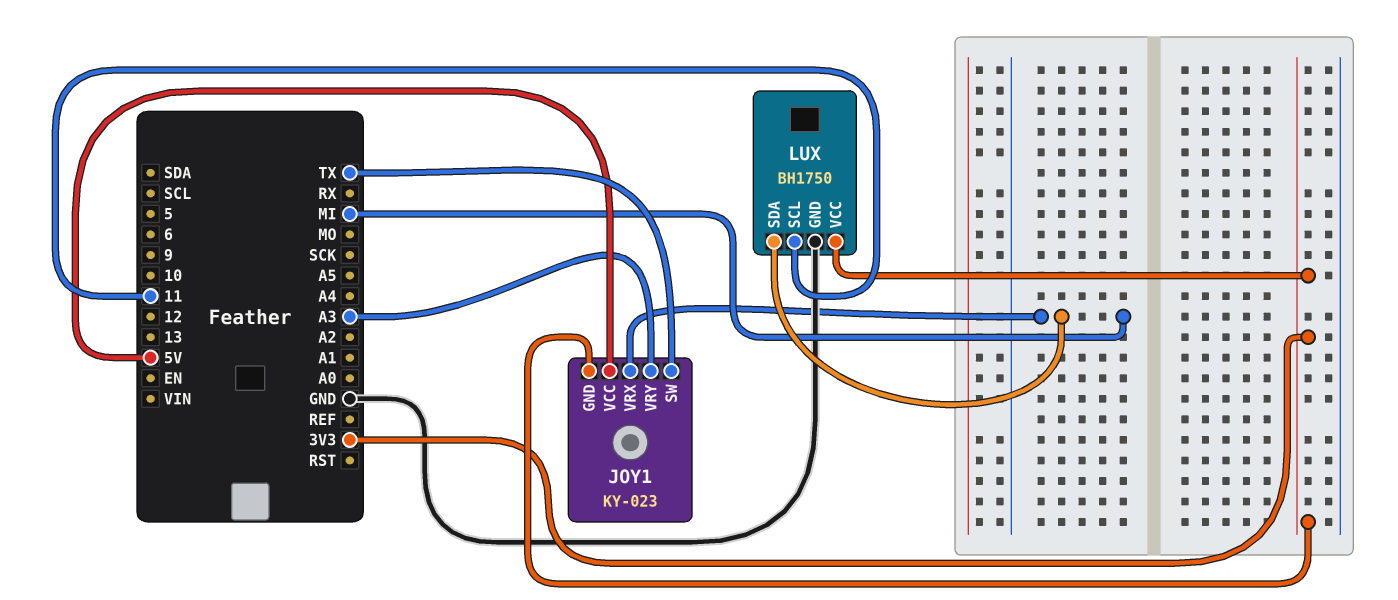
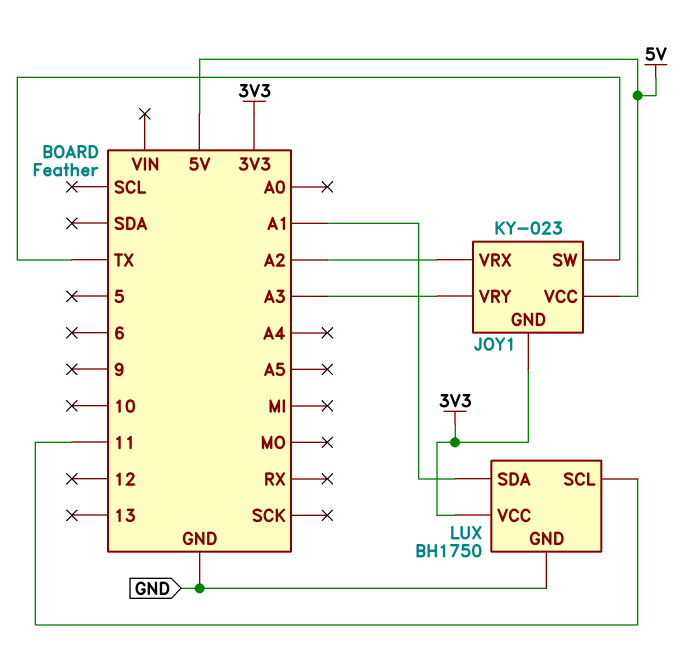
JOY1 pin VRX: MI -> A2
LUX pin SDA: MI -> A1

